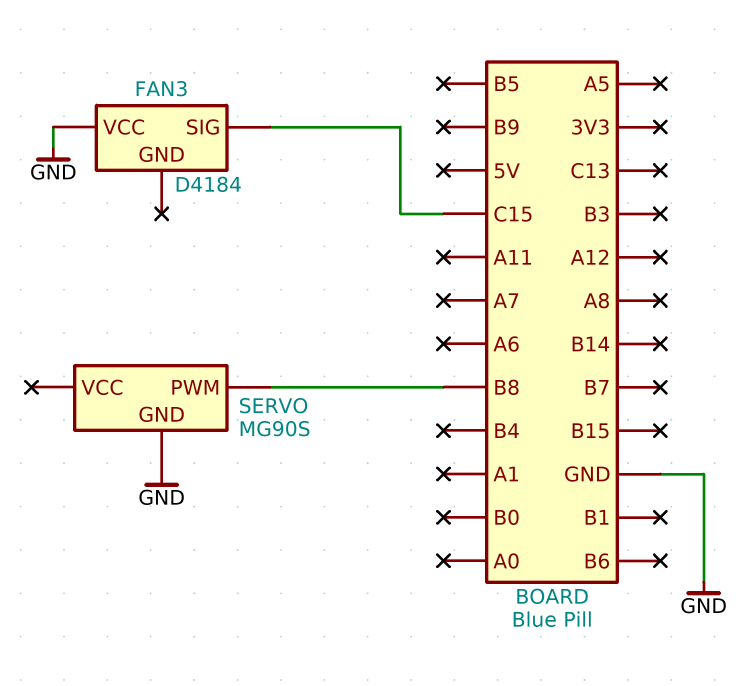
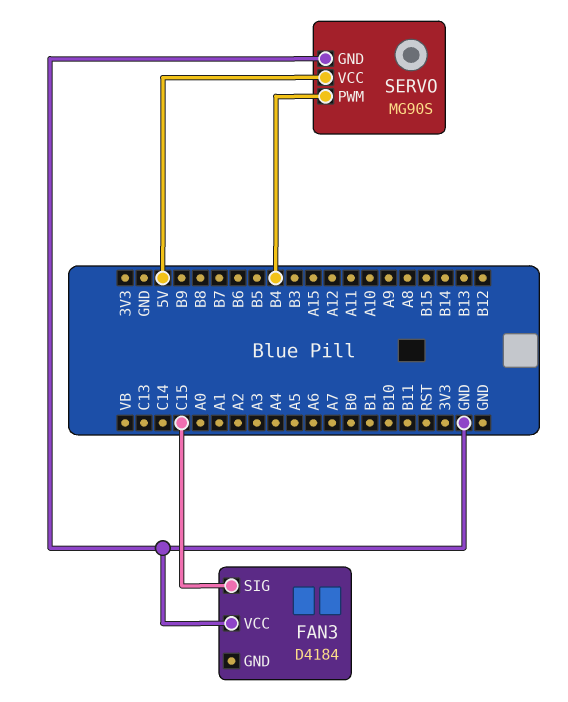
SERVO pin PWM: B8 -> B4
SERVO pin VCC: none -> 5V

